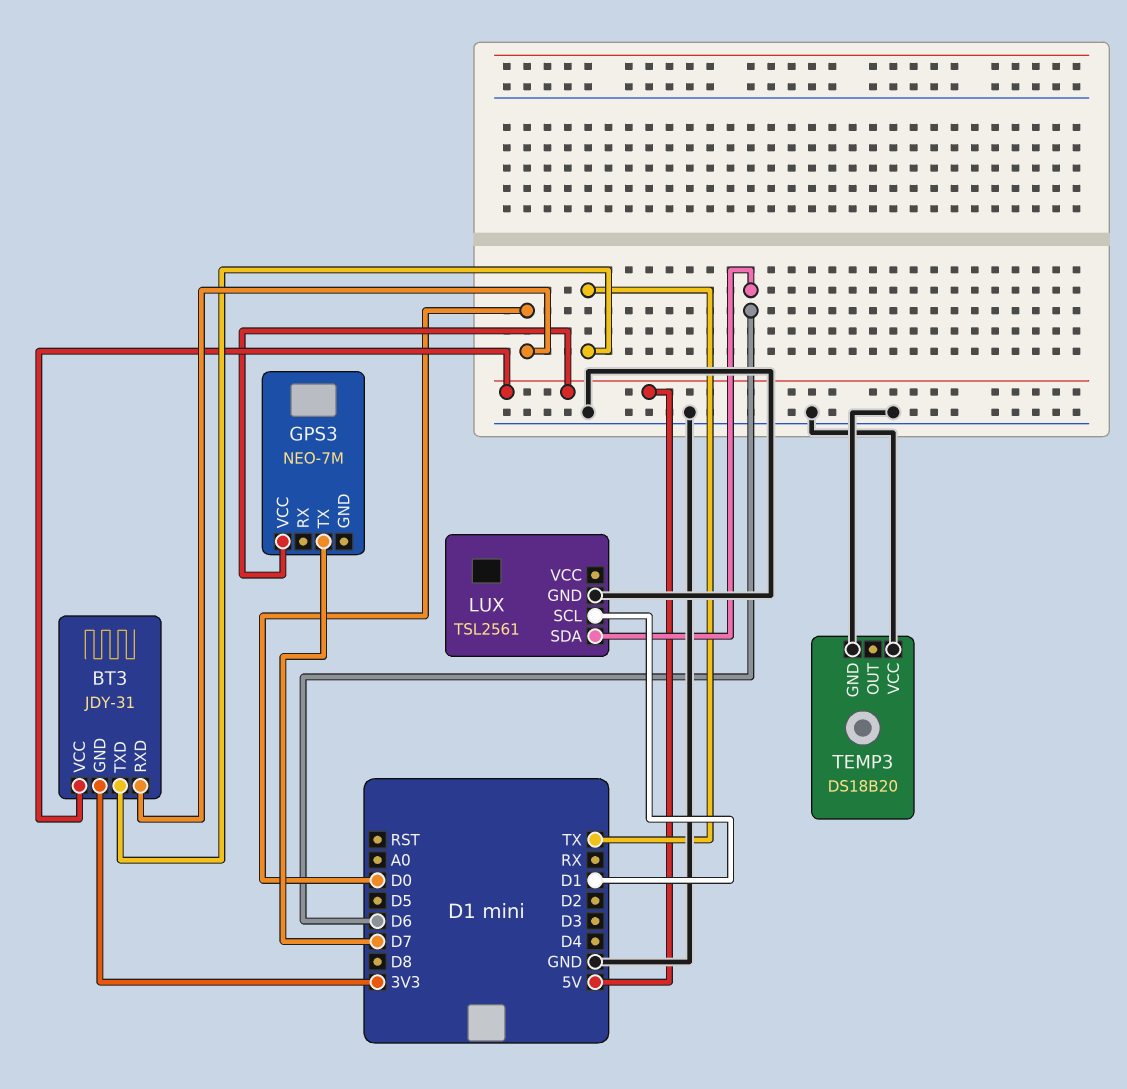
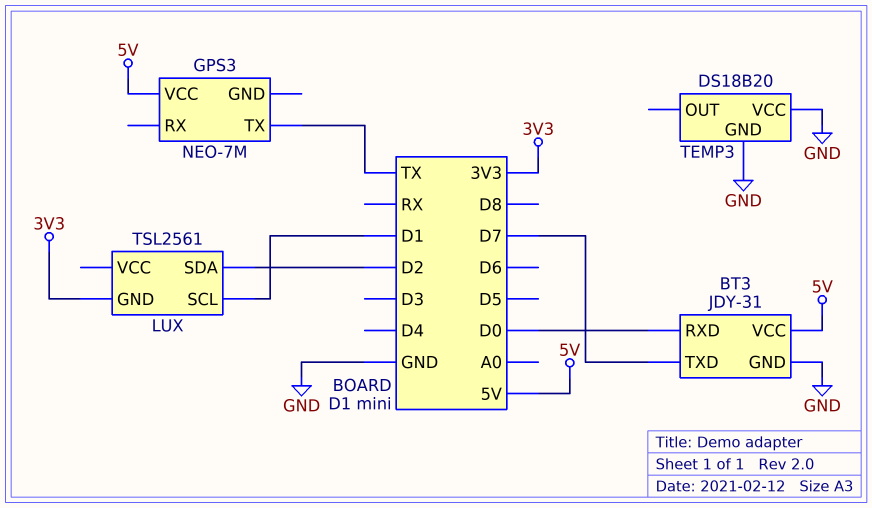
BT3 pin GND: 3V3 -> GND
BT3 pin TXD: TX -> D7
GPS3 pin TX: D7 -> TX
LUX pin GND: GND -> 3V3
LUX pin SDA: D6 -> D2

